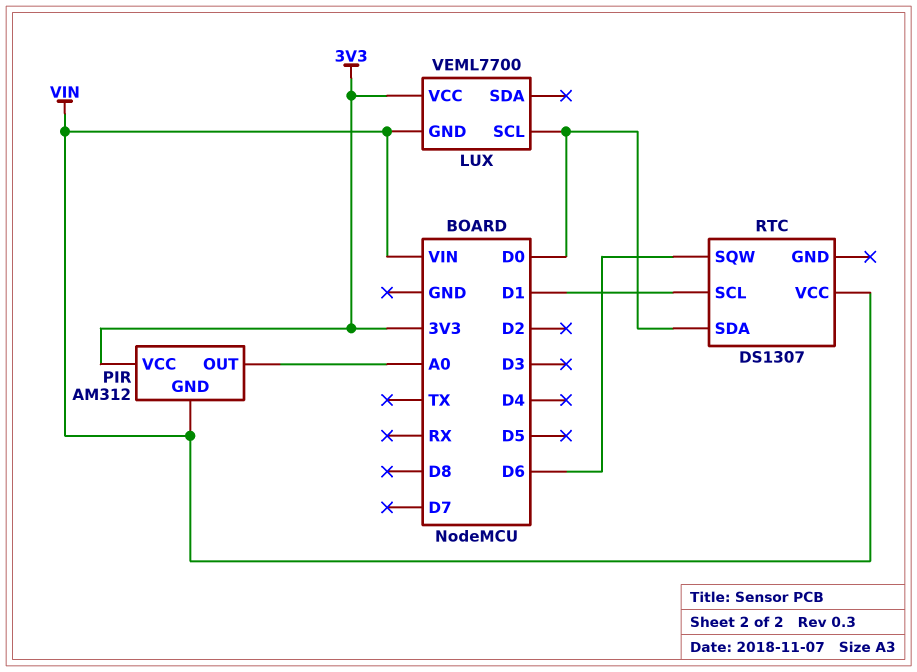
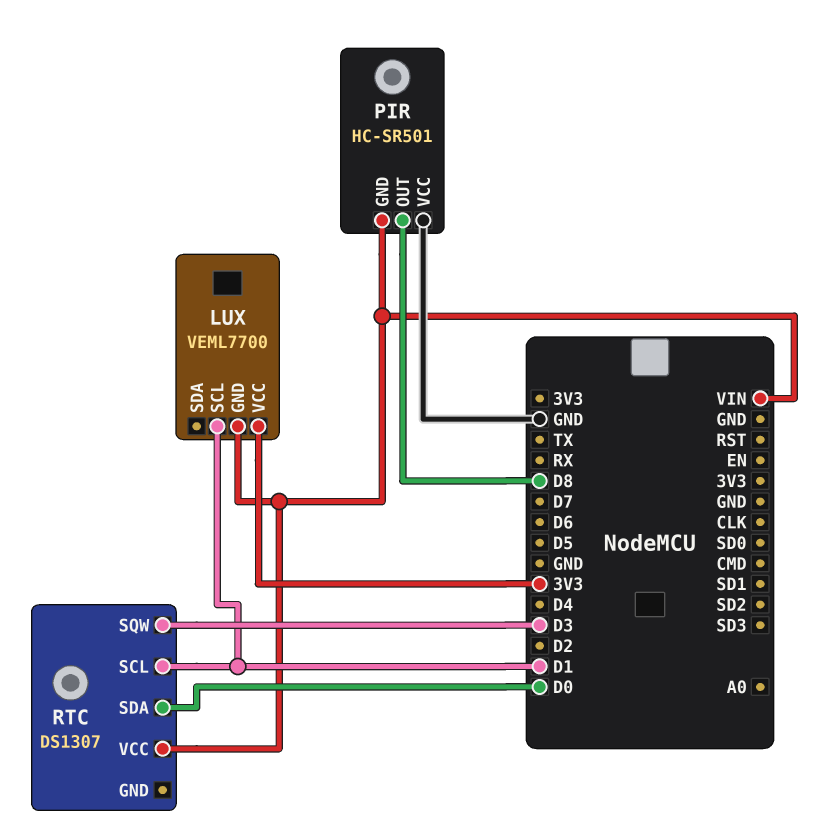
LUX pin SCL: D0 -> D1
PIR: AM312 -> HC-SR501
PIR pin OUT: A0 -> D8
PIR pin VCC: 3V3 -> GND
RTC pin SQW: D6 -> D3

